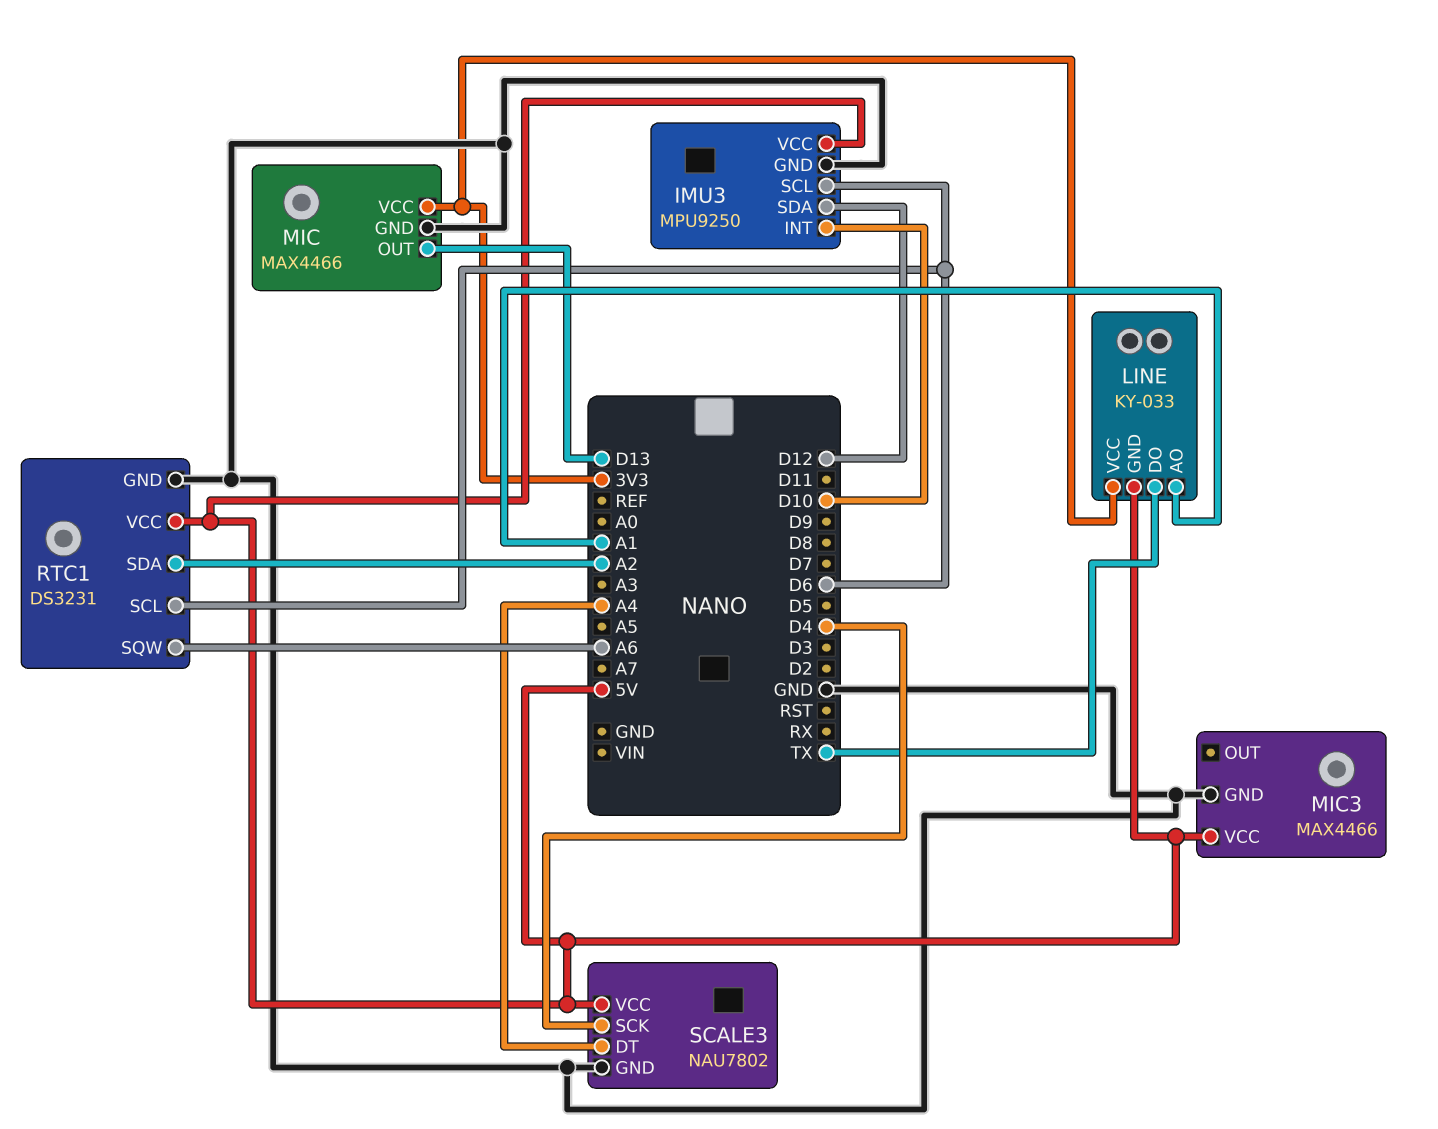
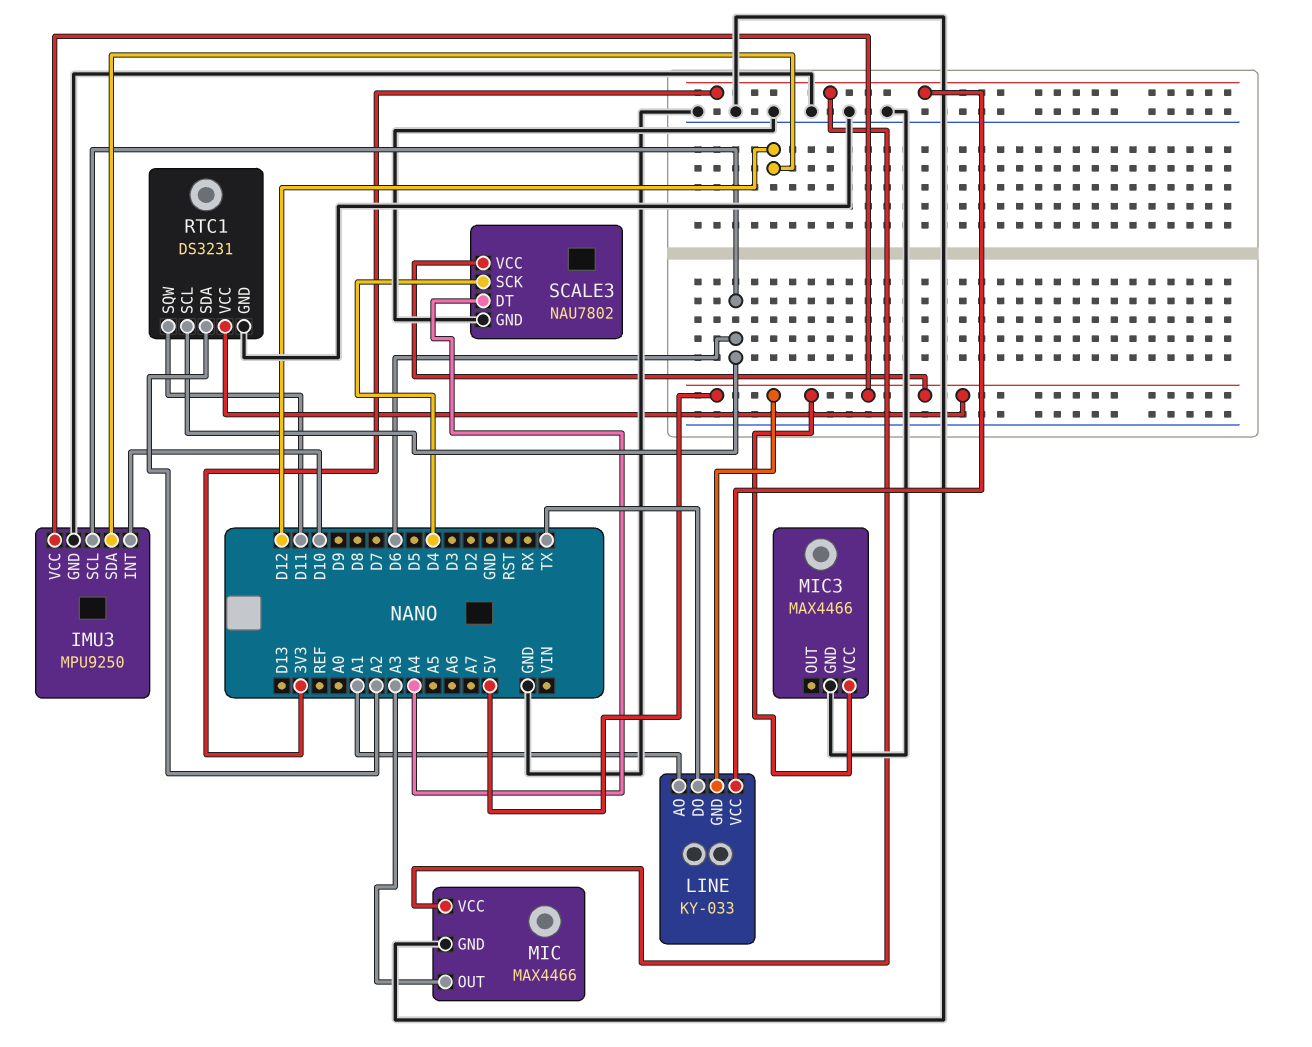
MIC pin OUT: D13 -> A3
RTC1 pin SQW: A6 -> D11

